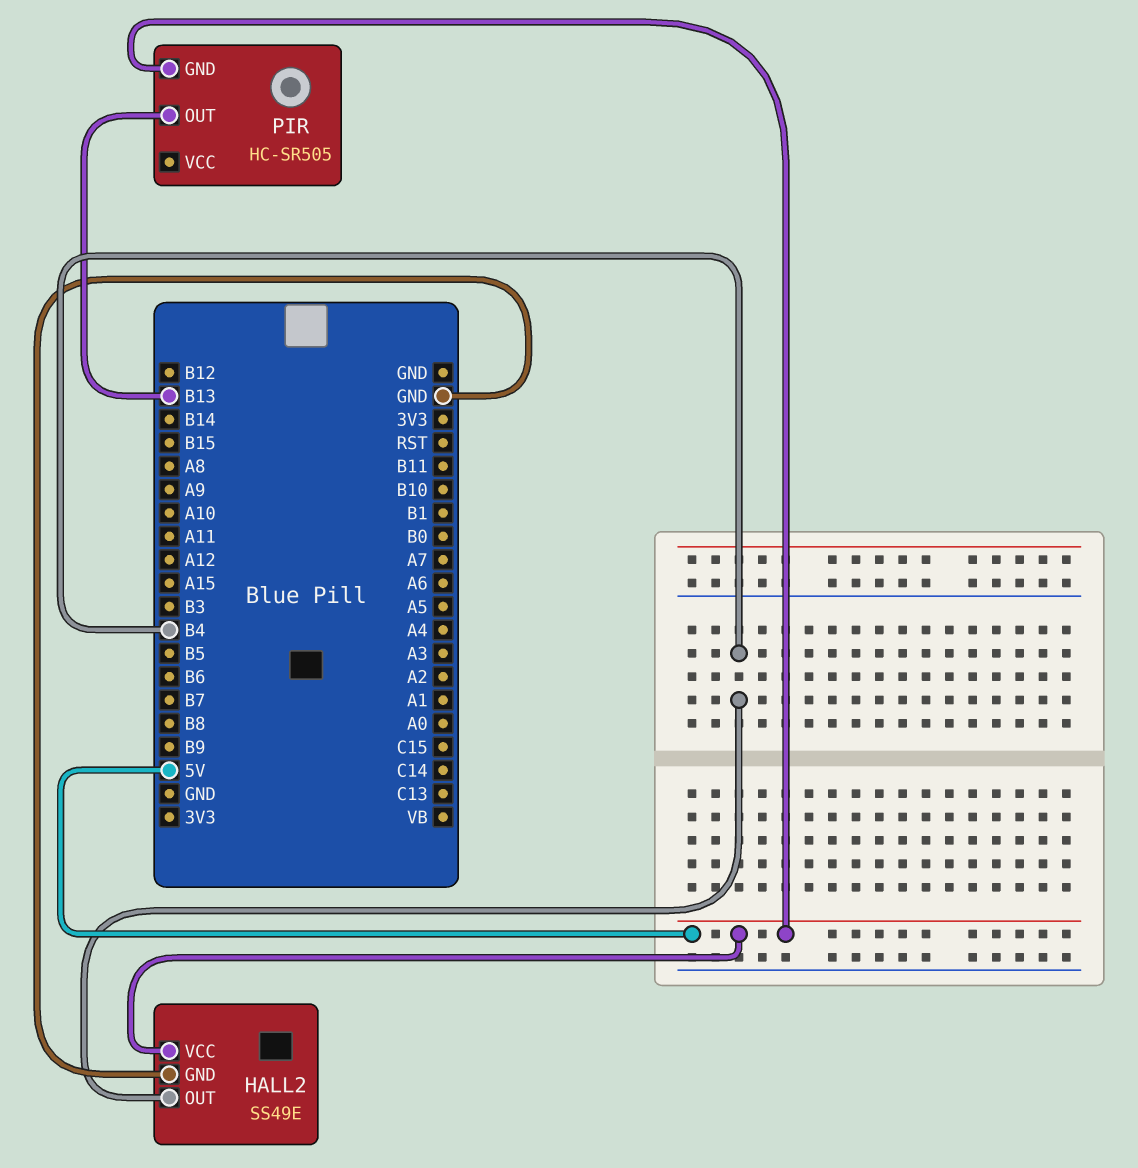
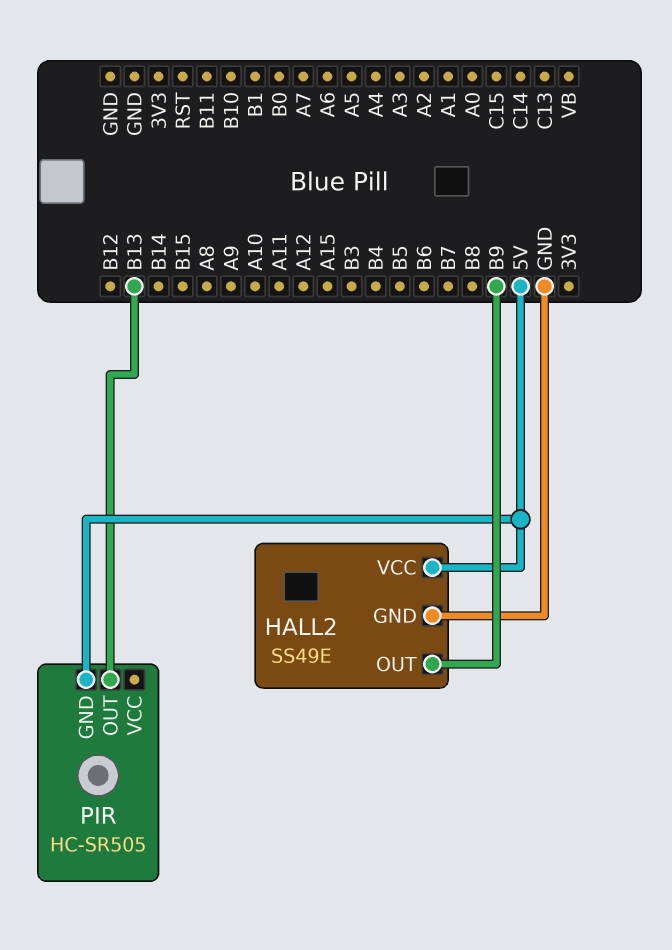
HALL2 pin OUT: B4 -> B9

